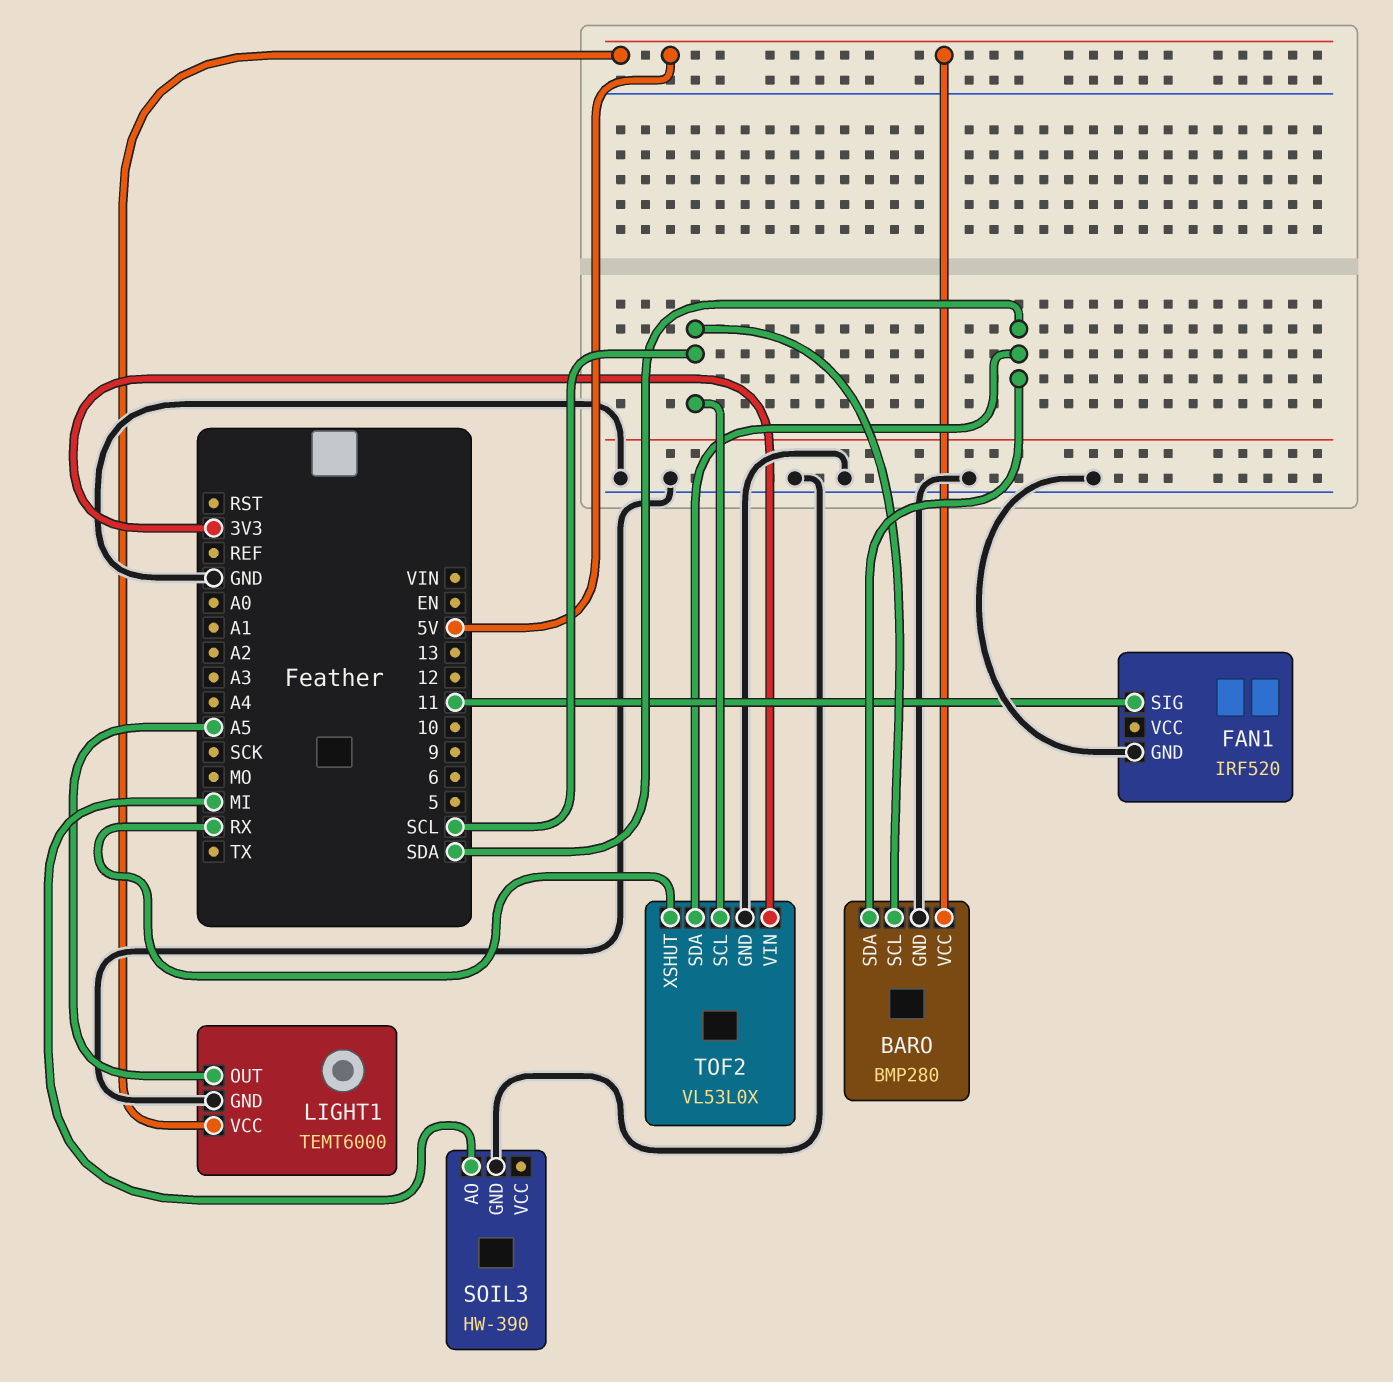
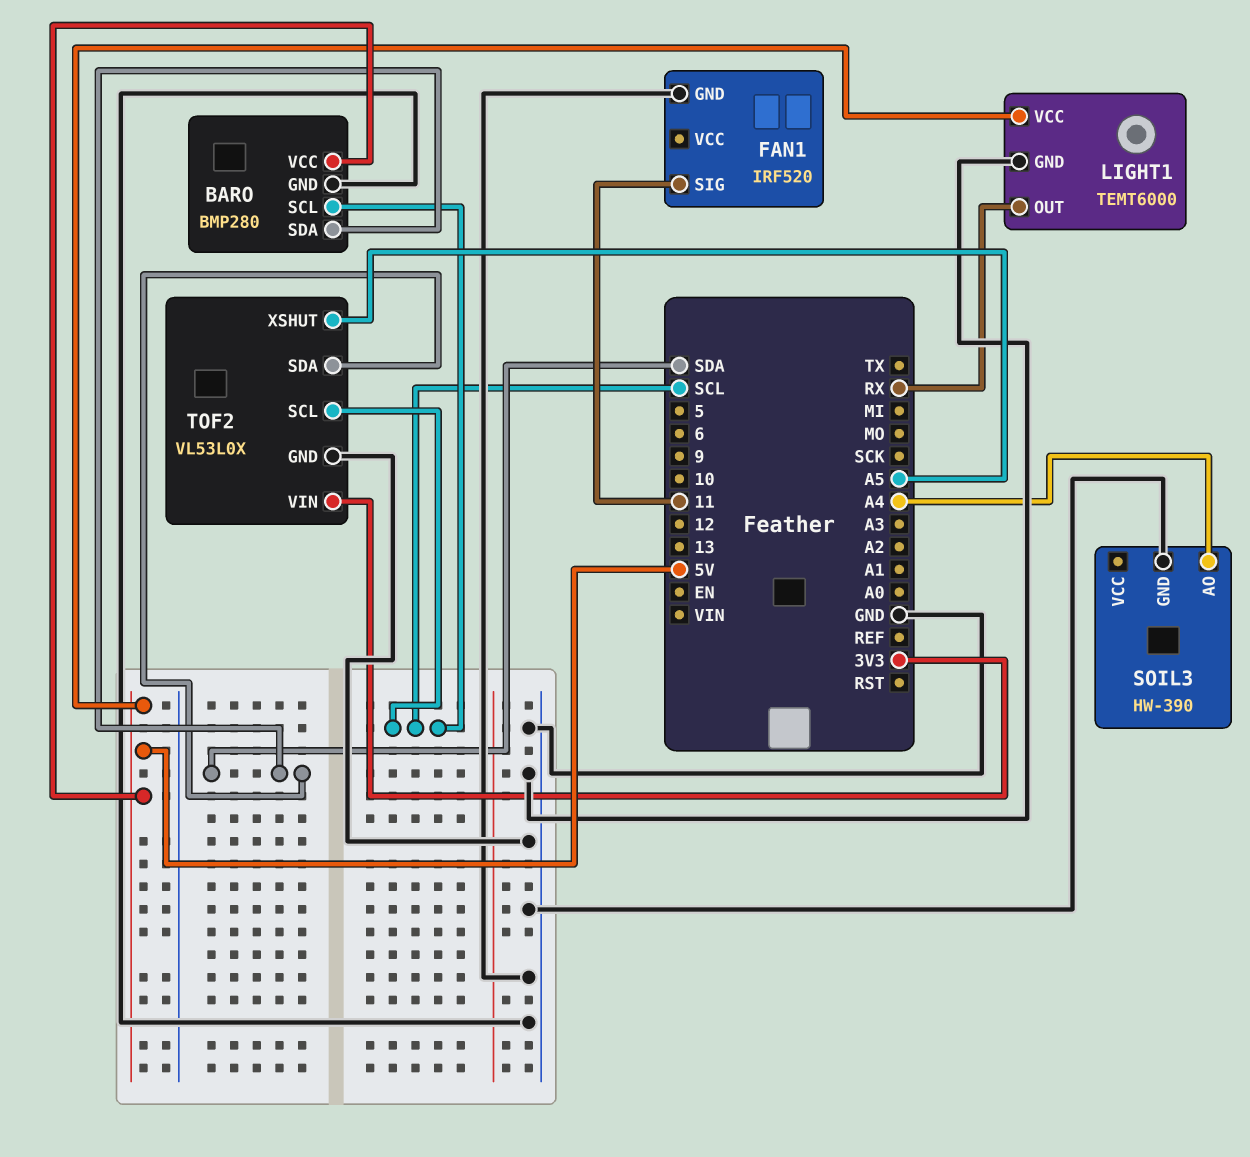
LIGHT1 pin OUT: A5 -> RX
SOIL3 pin AO: MI -> A4
TOF2 pin XSHUT: RX -> A5

